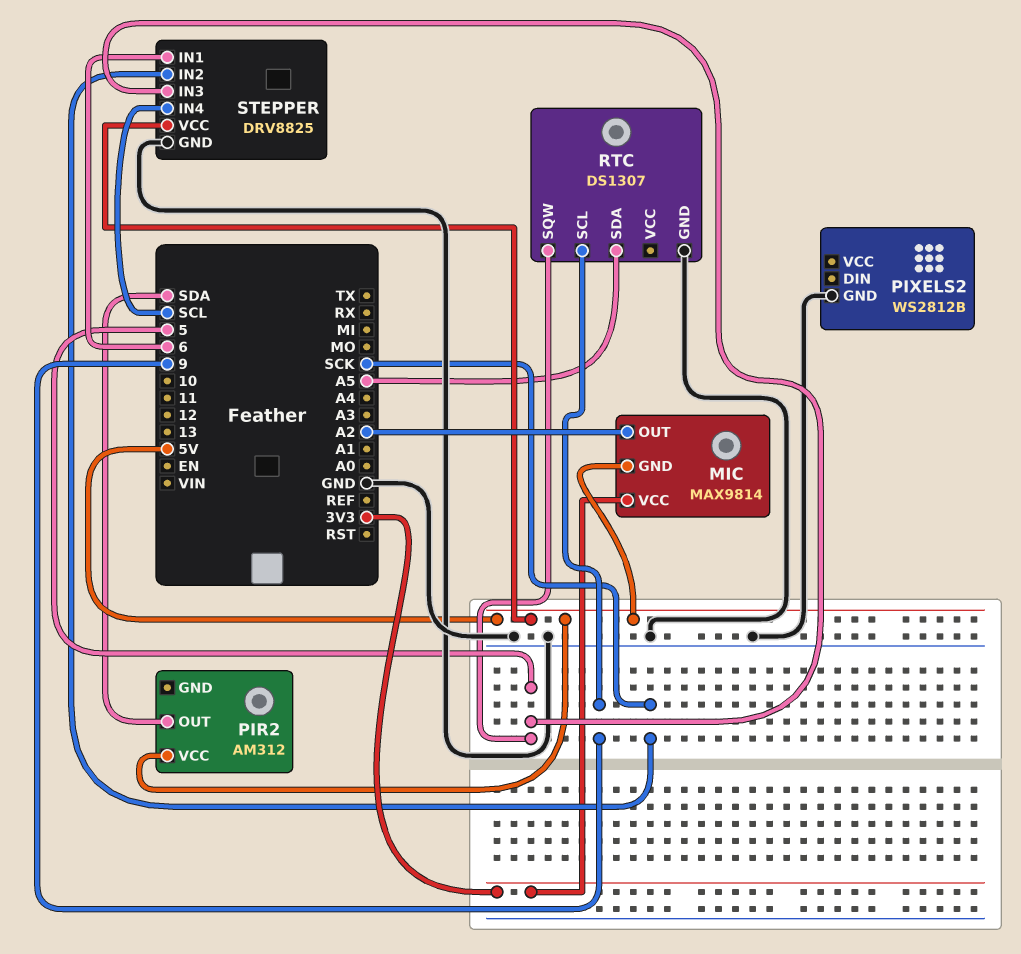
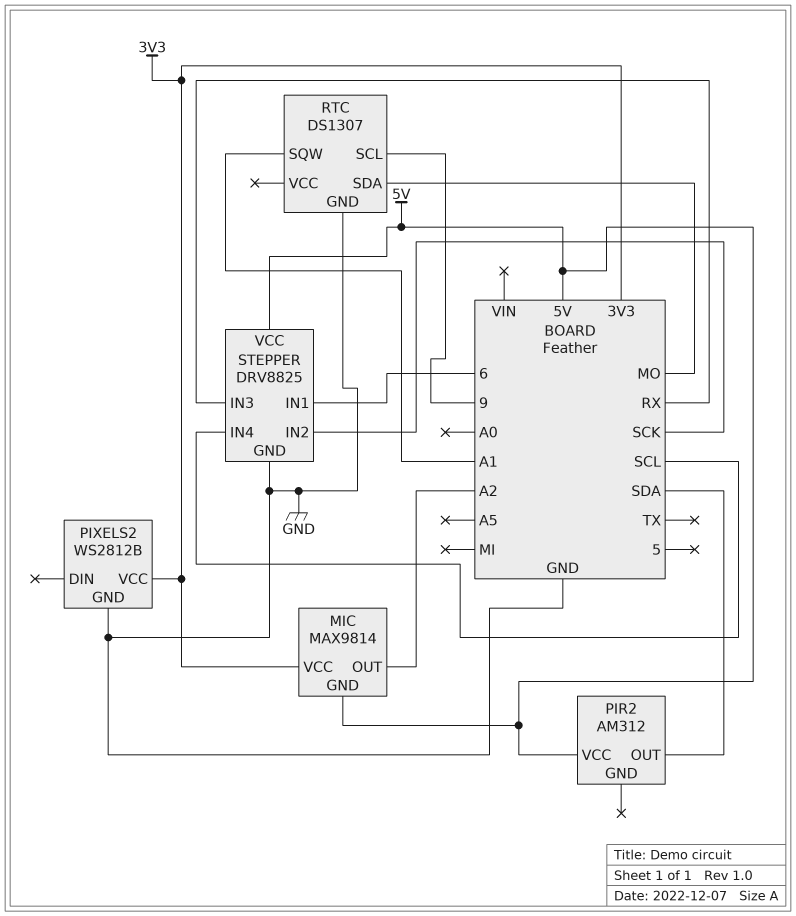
PIXELS2 pin VCC: none -> 3V3
RTC pin SDA: A5 -> MO
RTC pin SQW: 5 -> A1
STEPPER pin IN3: 5 -> RX

